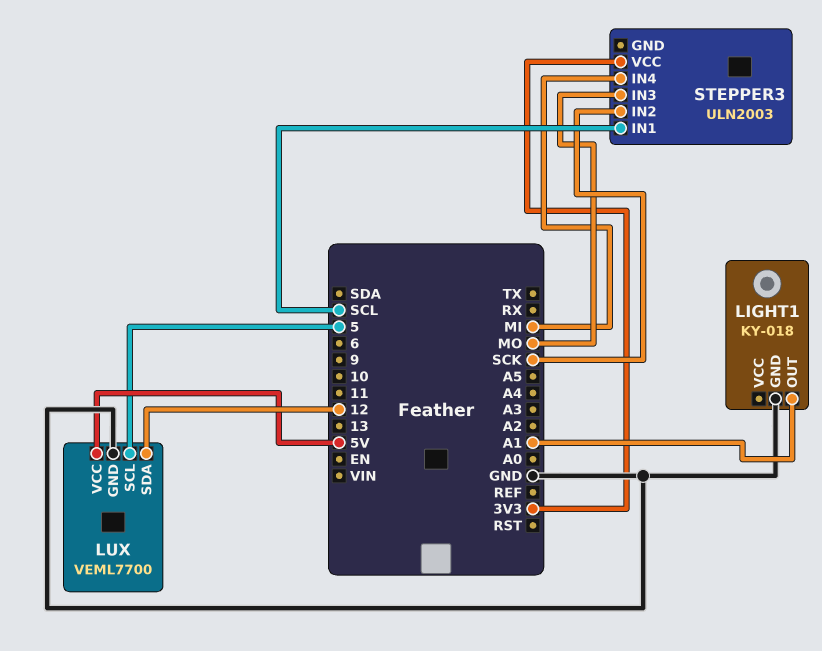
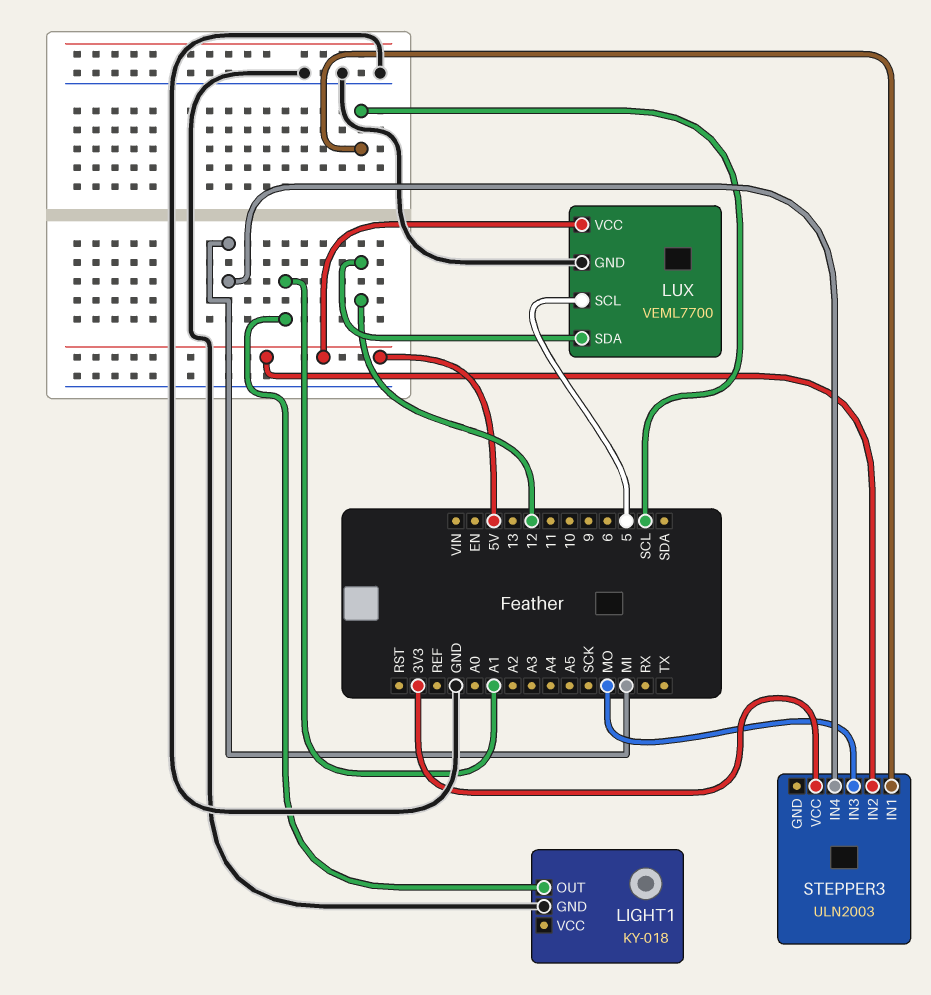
STEPPER3 pin IN2: SCK -> 5V

